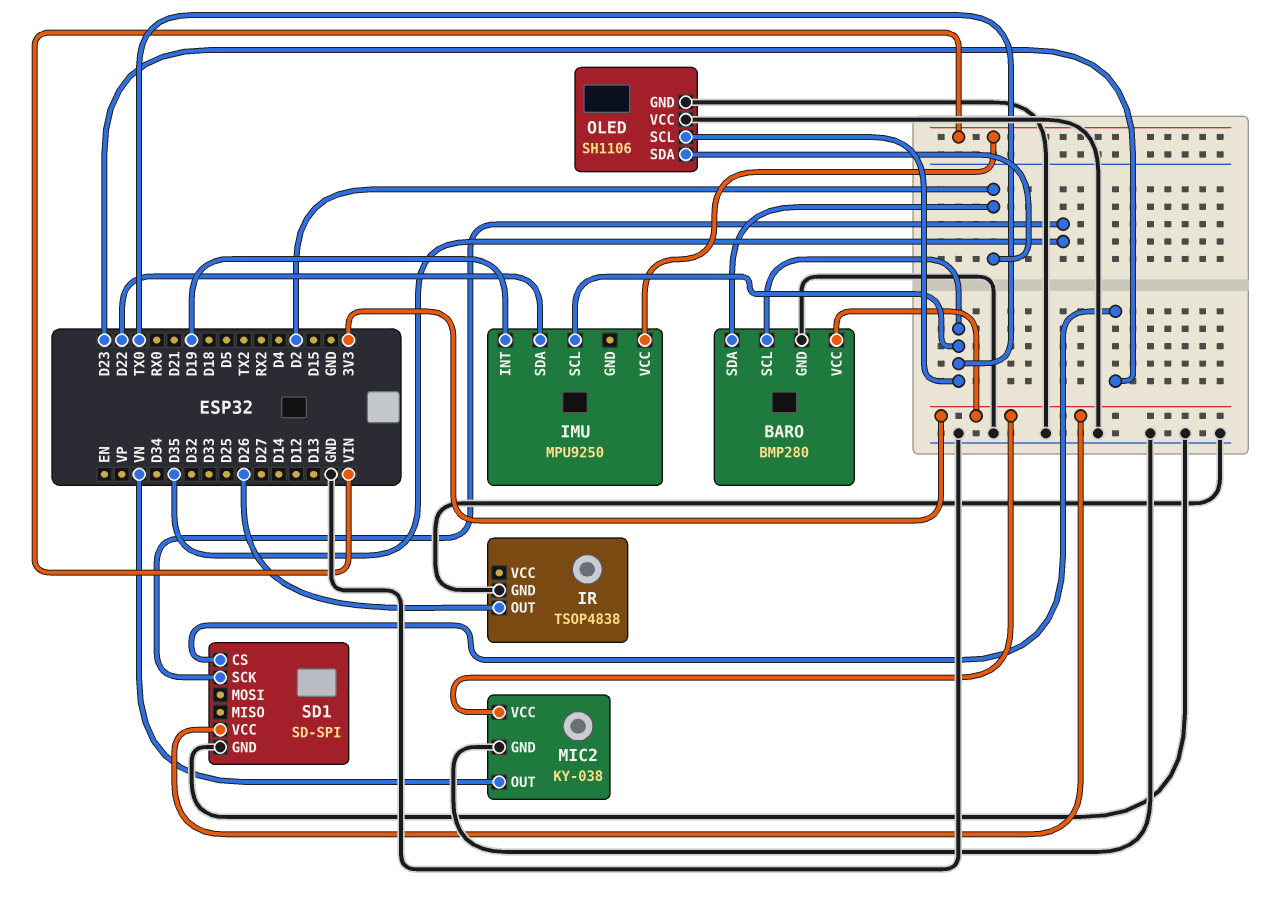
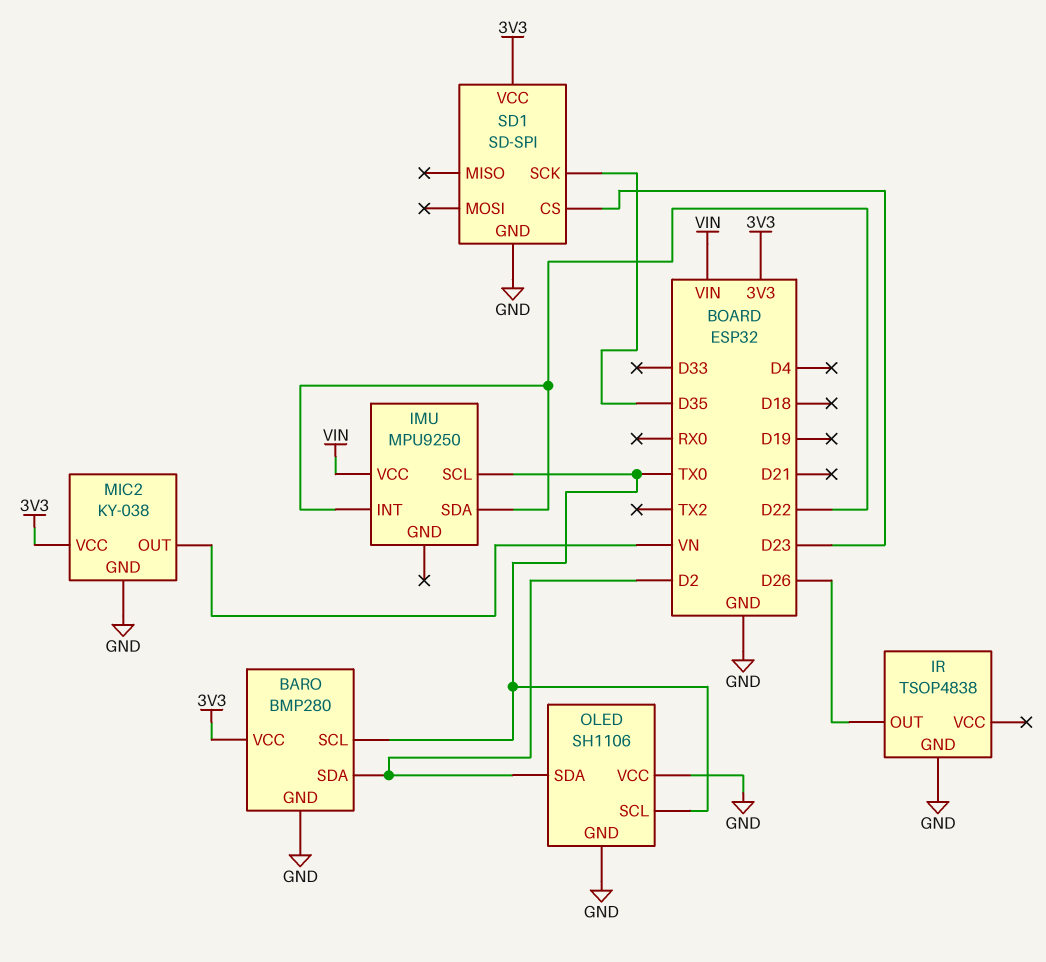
IMU pin INT: D19 -> D22

